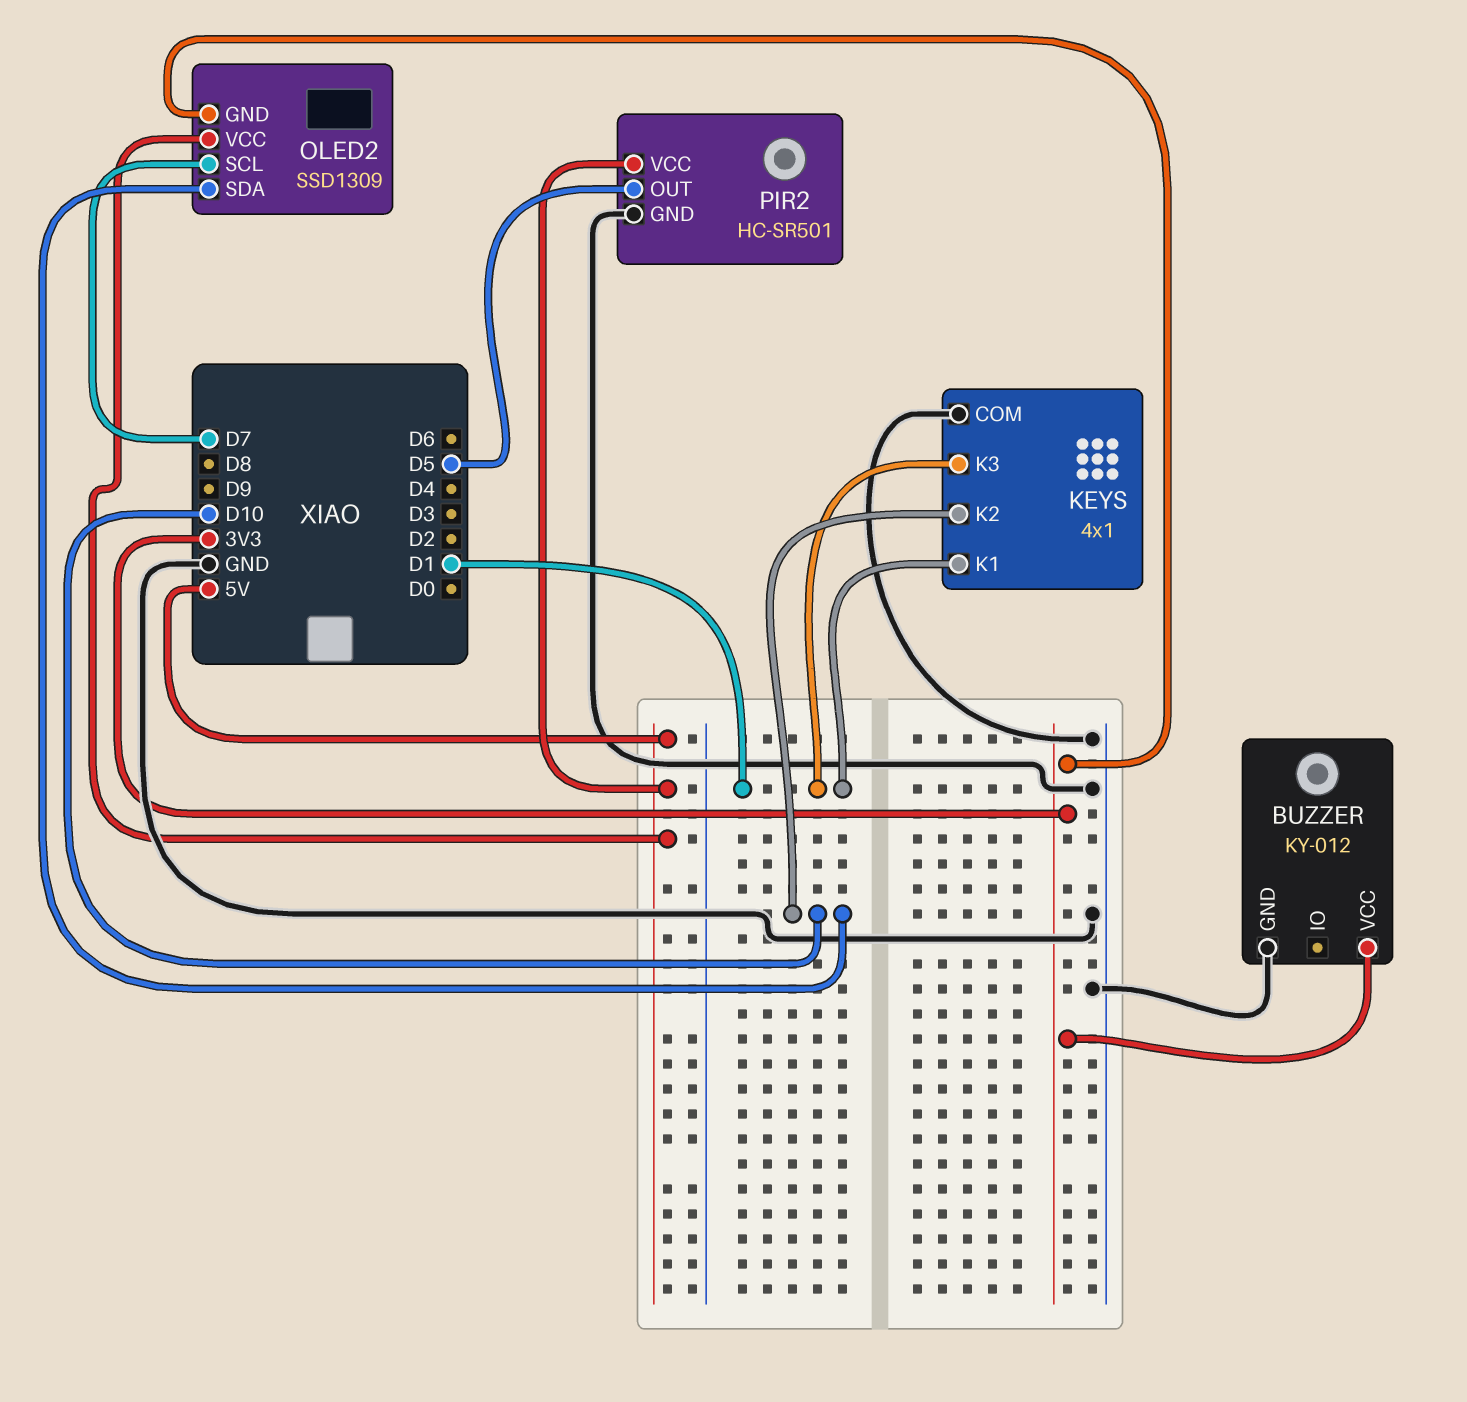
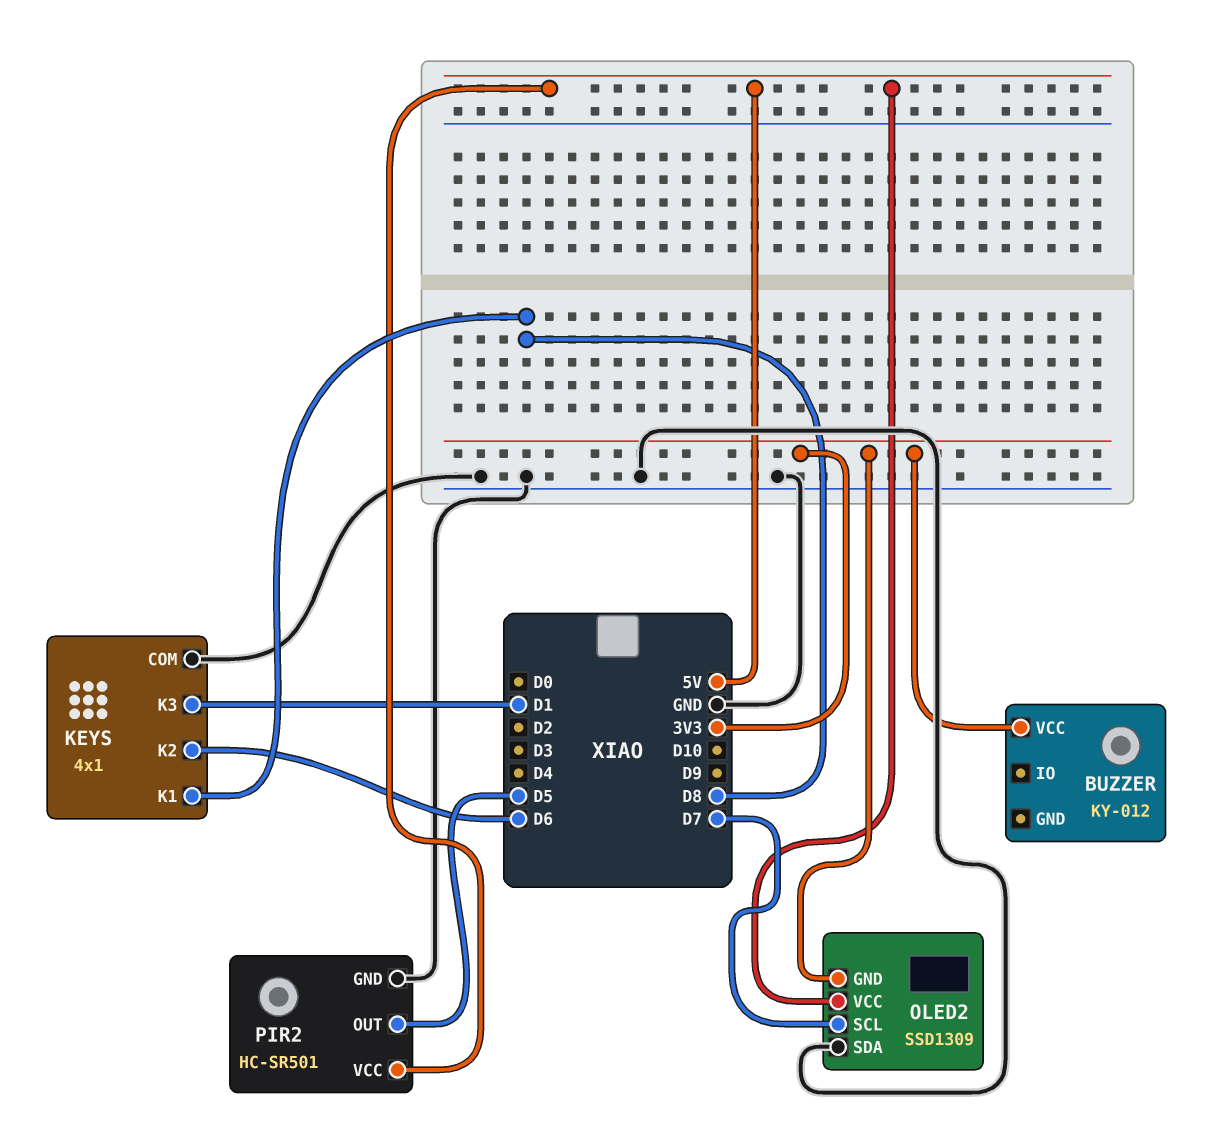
BUZZER pin GND: GND -> none
KEYS pin K1: D1 -> D8
KEYS pin K2: D10 -> D6
OLED2 pin SDA: D10 -> GND

